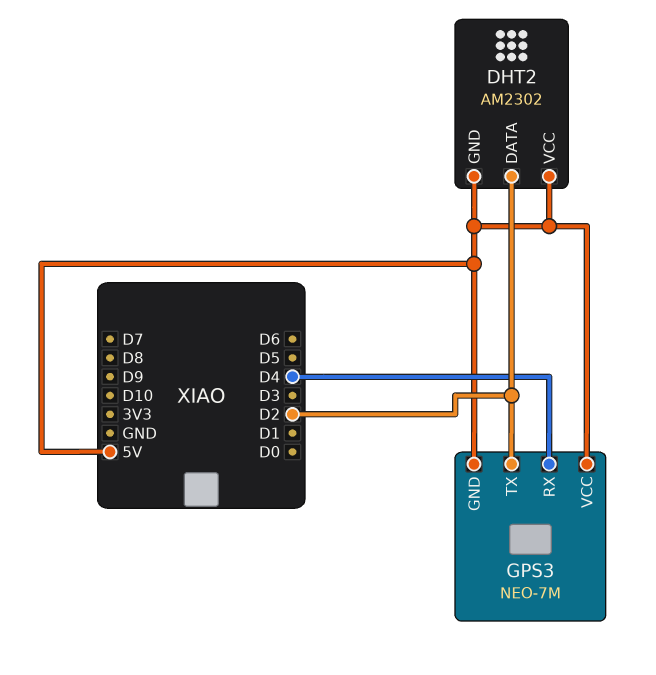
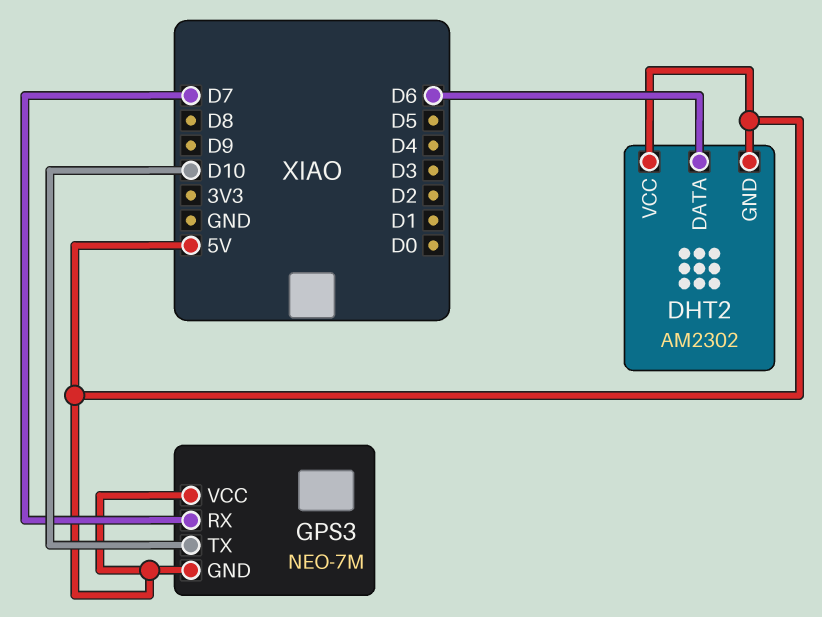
DHT2 pin DATA: D2 -> D6
GPS3 pin RX: D4 -> D7
GPS3 pin TX: D2 -> D10

